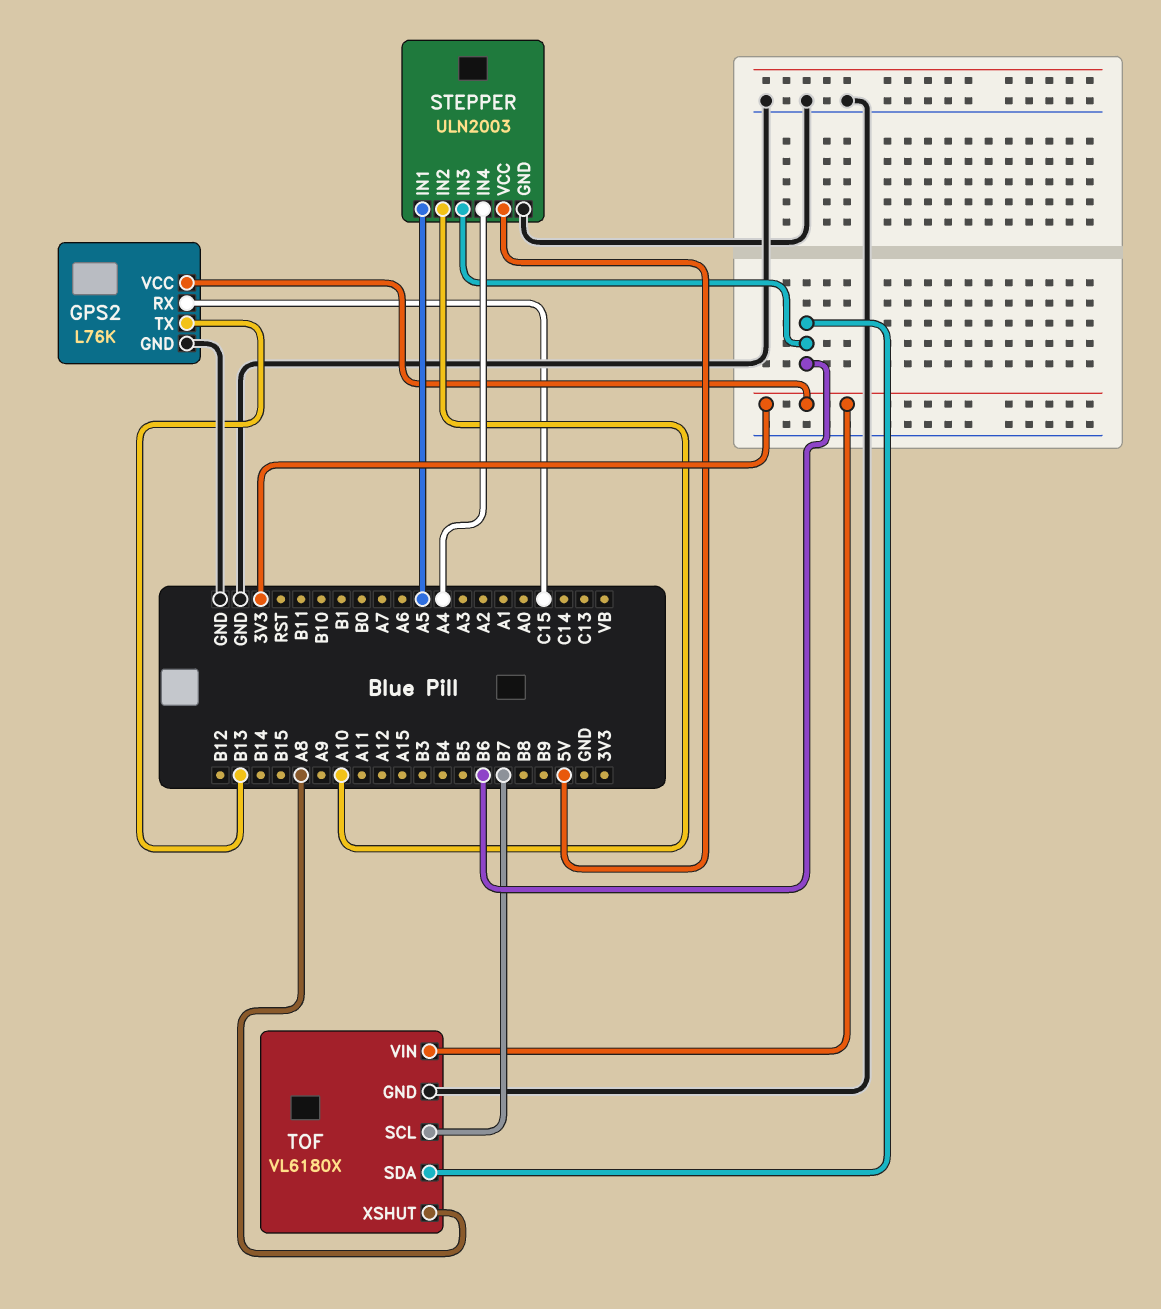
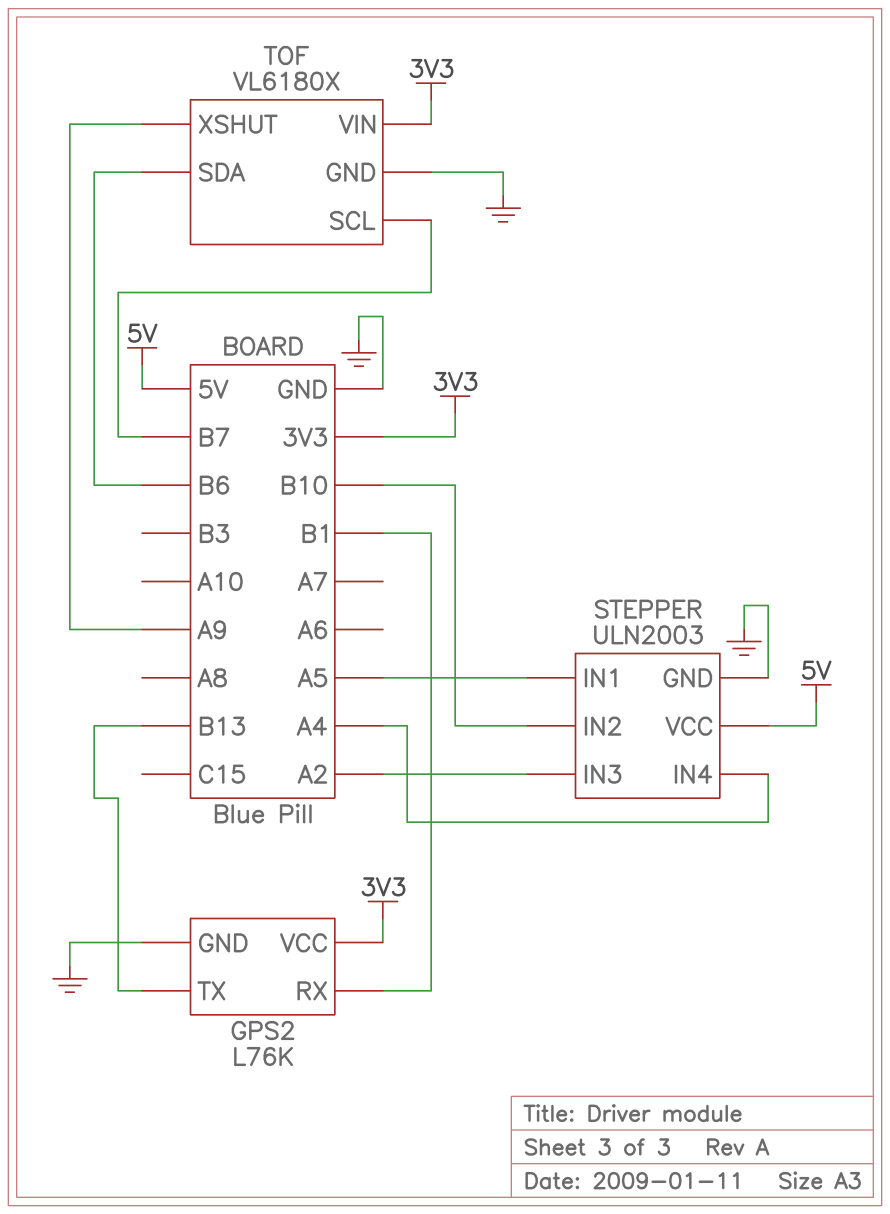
GPS2 pin RX: C15 -> B1
STEPPER pin IN2: A10 -> B10
STEPPER pin IN3: B6 -> A2
TOF pin XSHUT: A8 -> A9

